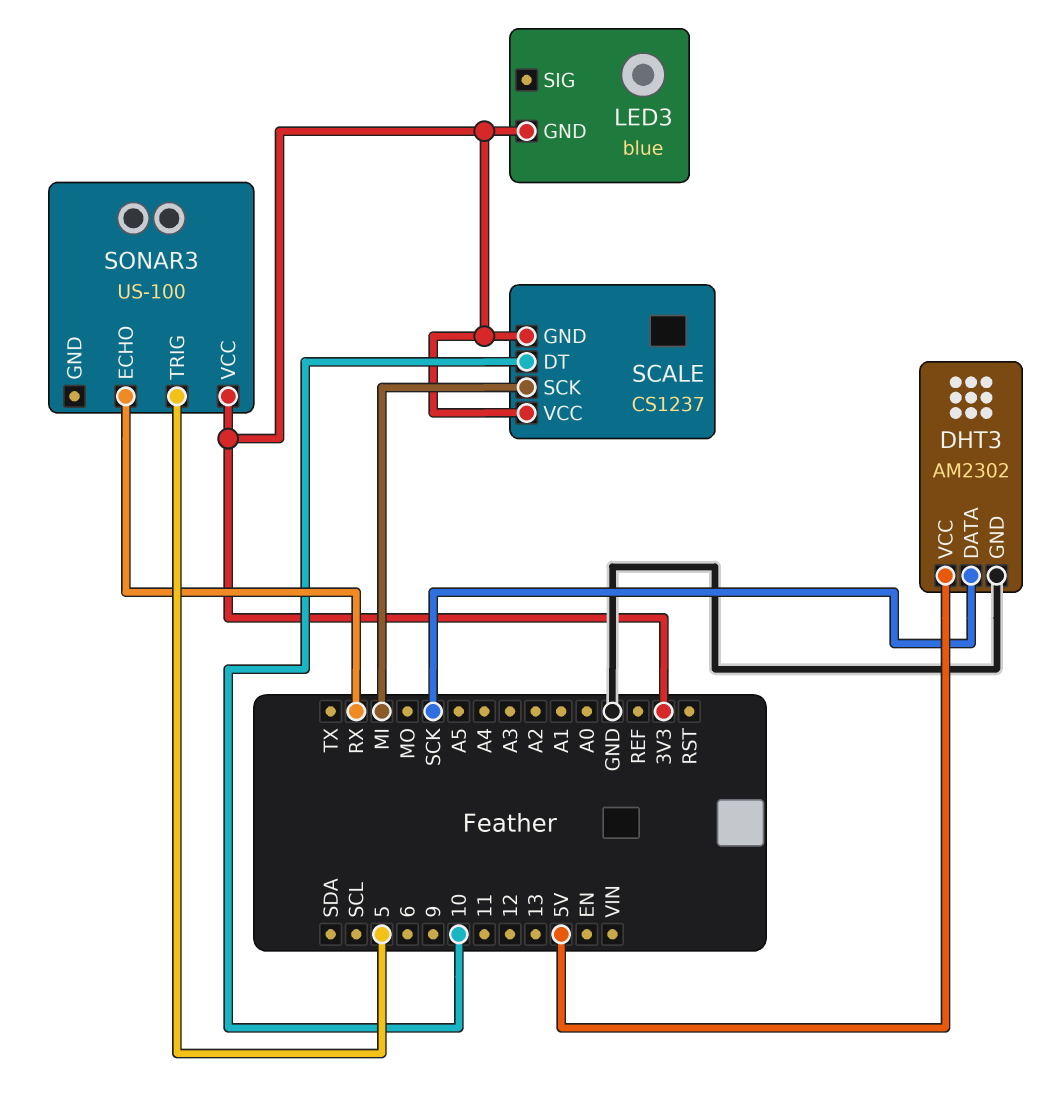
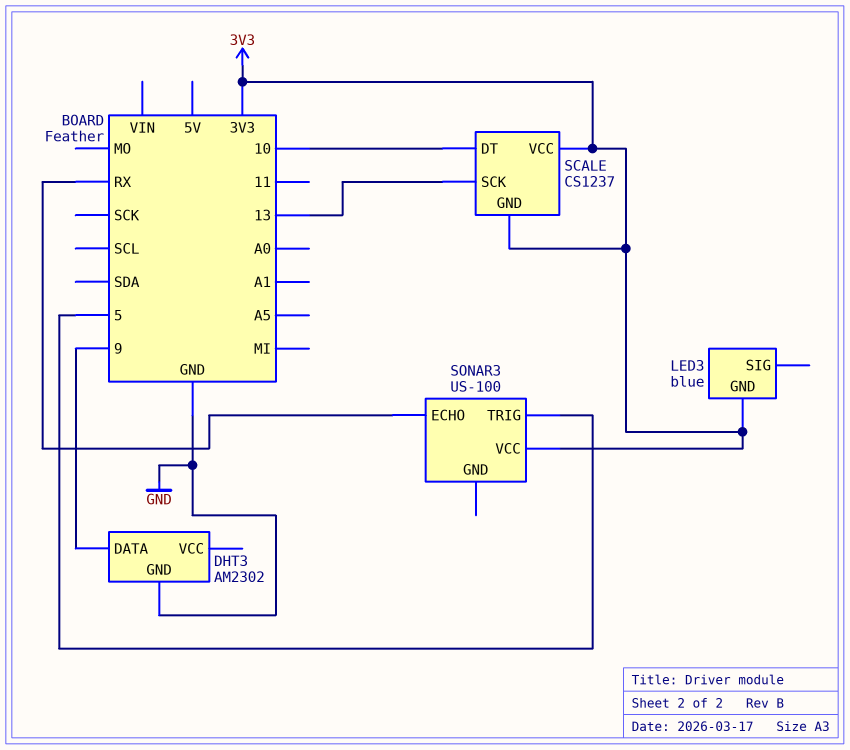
DHT3 pin DATA: SCK -> 9
DHT3 pin VCC: 5V -> none
SCALE pin SCK: MI -> 13

